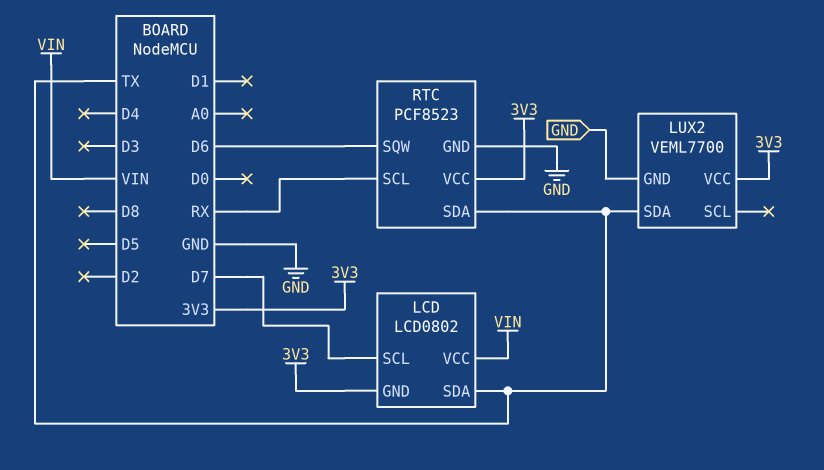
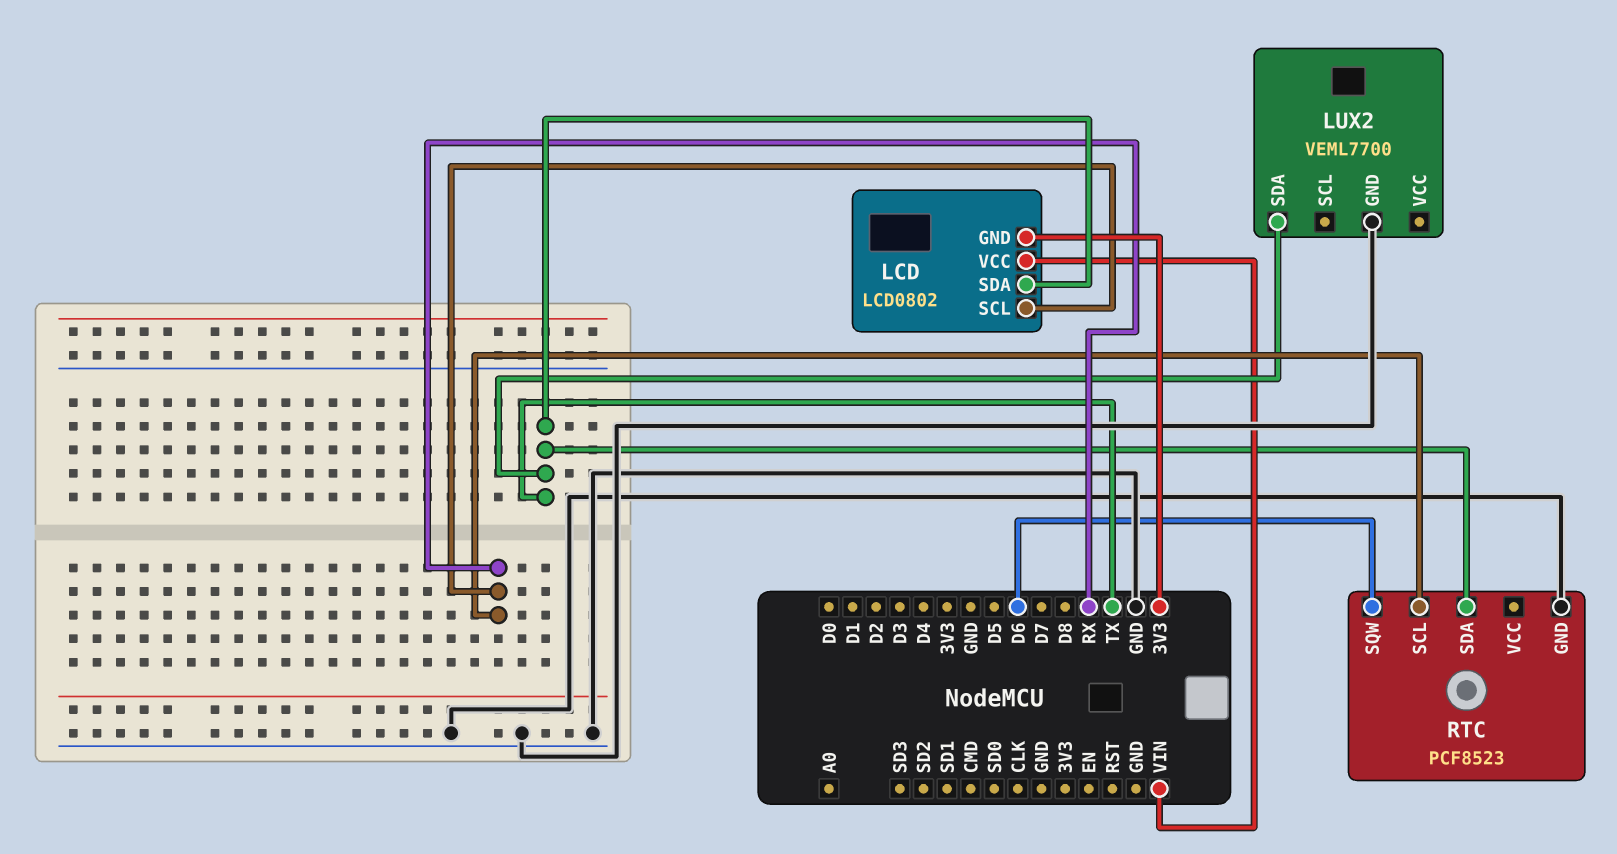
LCD pin SCL: D7 -> RX
LUX2 pin VCC: 3V3 -> none
RTC pin VCC: 3V3 -> none

